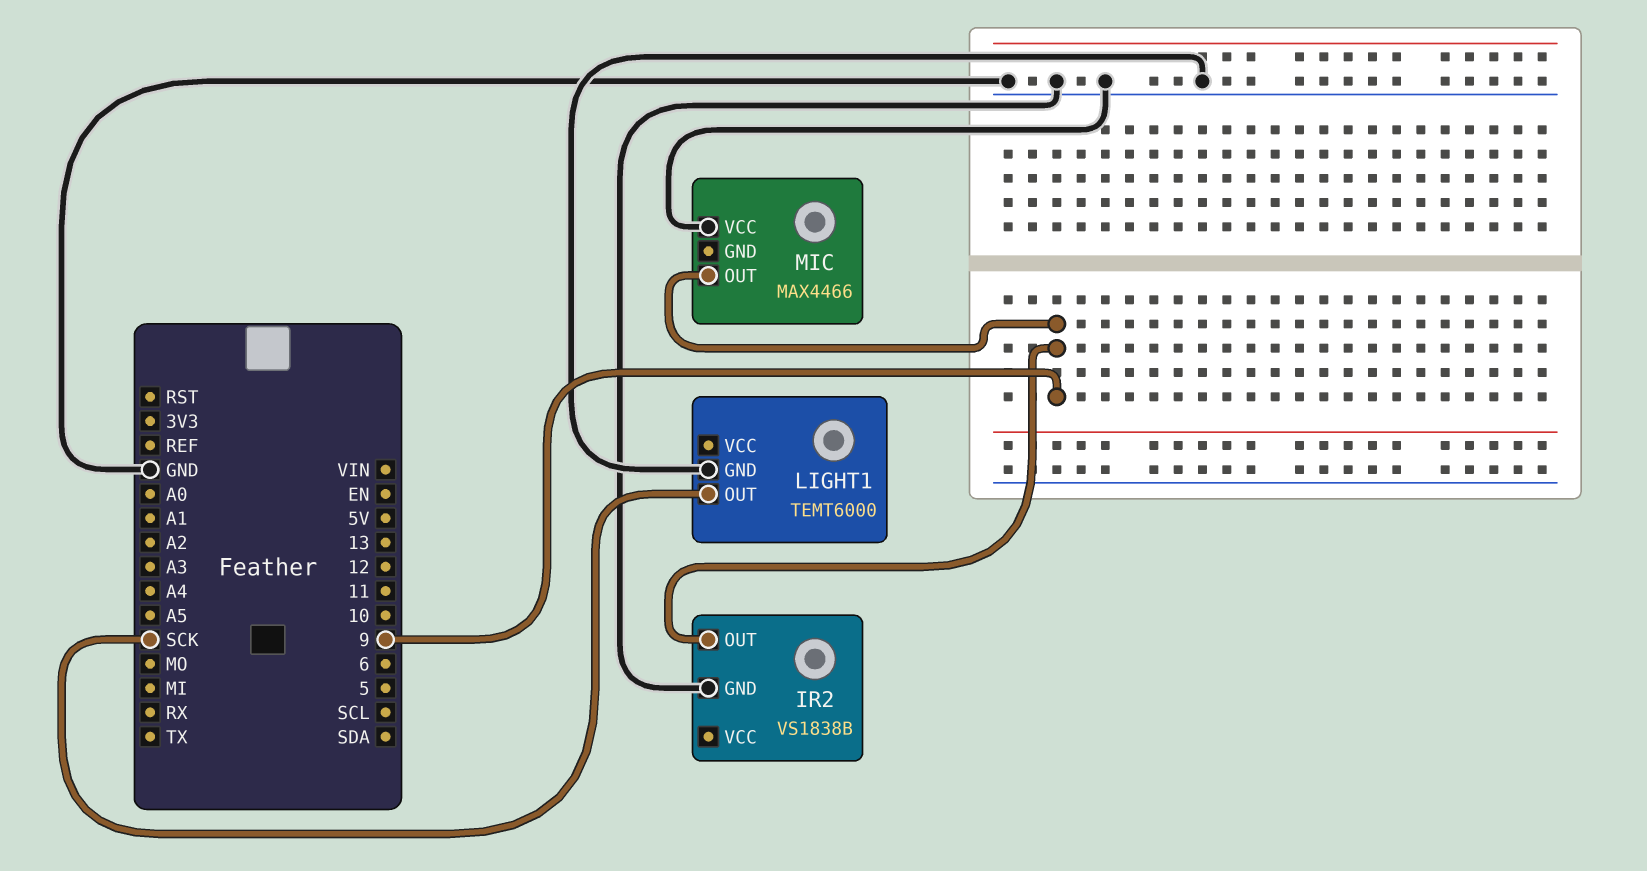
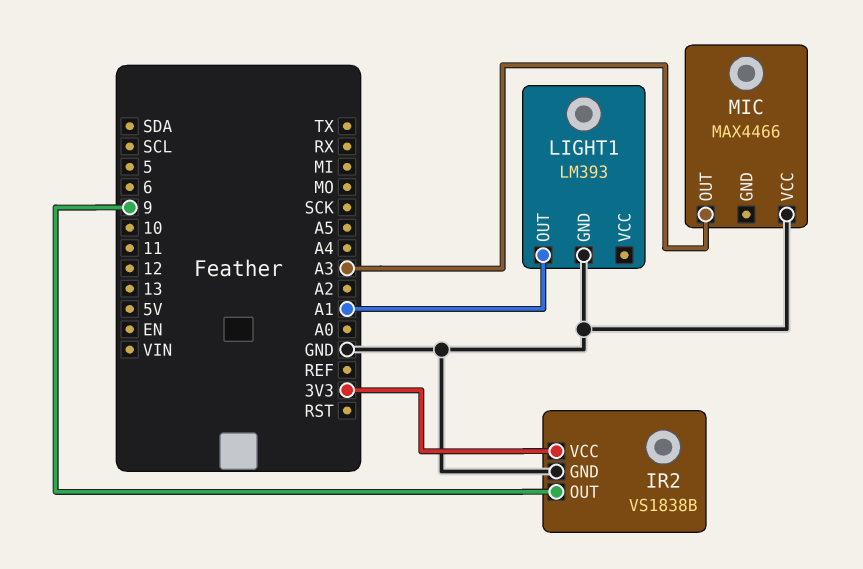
IR2 pin VCC: none -> 3V3
LIGHT1: TEMT6000 -> LM393
LIGHT1 pin OUT: SCK -> A1
MIC pin OUT: 9 -> A3

